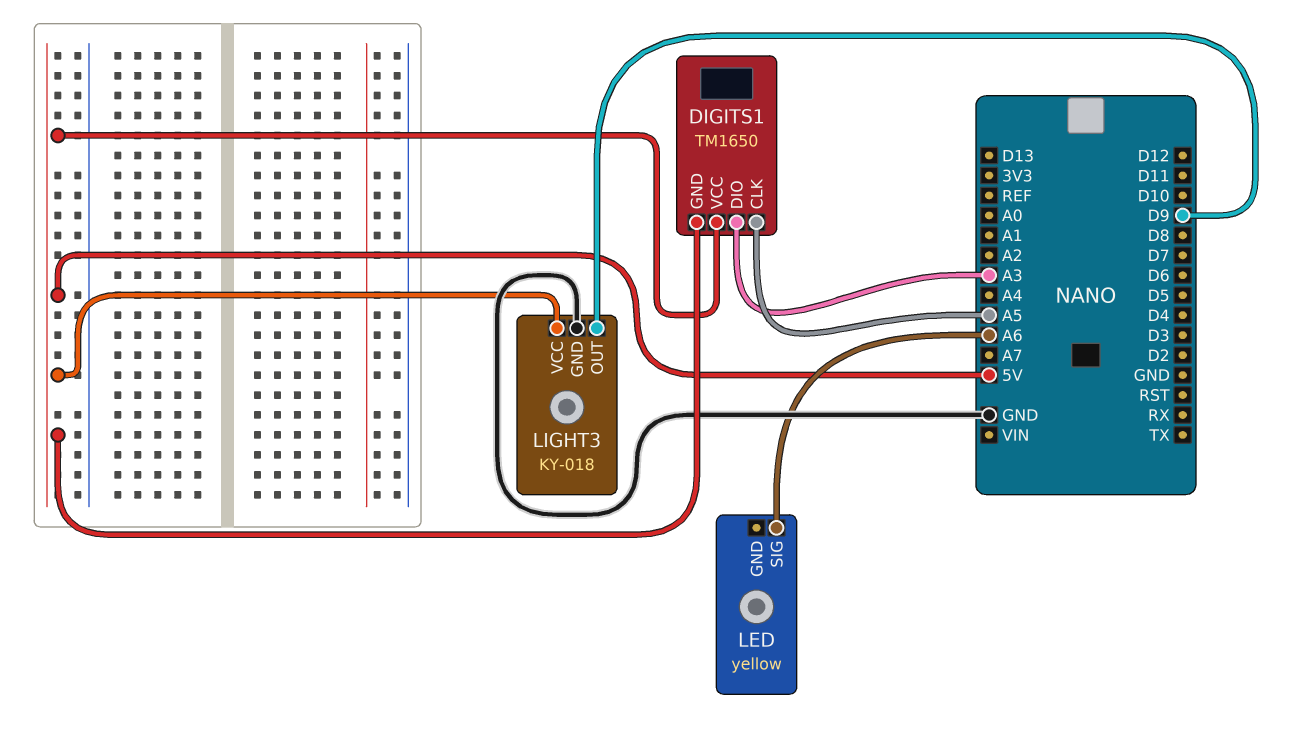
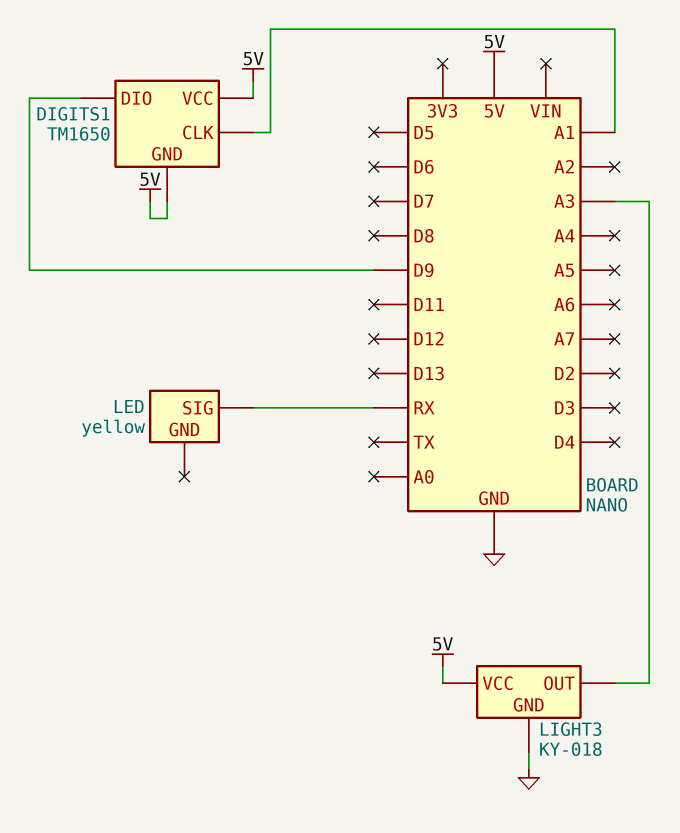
DIGITS1 pin CLK: A5 -> A1
DIGITS1 pin DIO: A3 -> D9
LED pin SIG: A6 -> RX
LIGHT3 pin OUT: D9 -> A3

